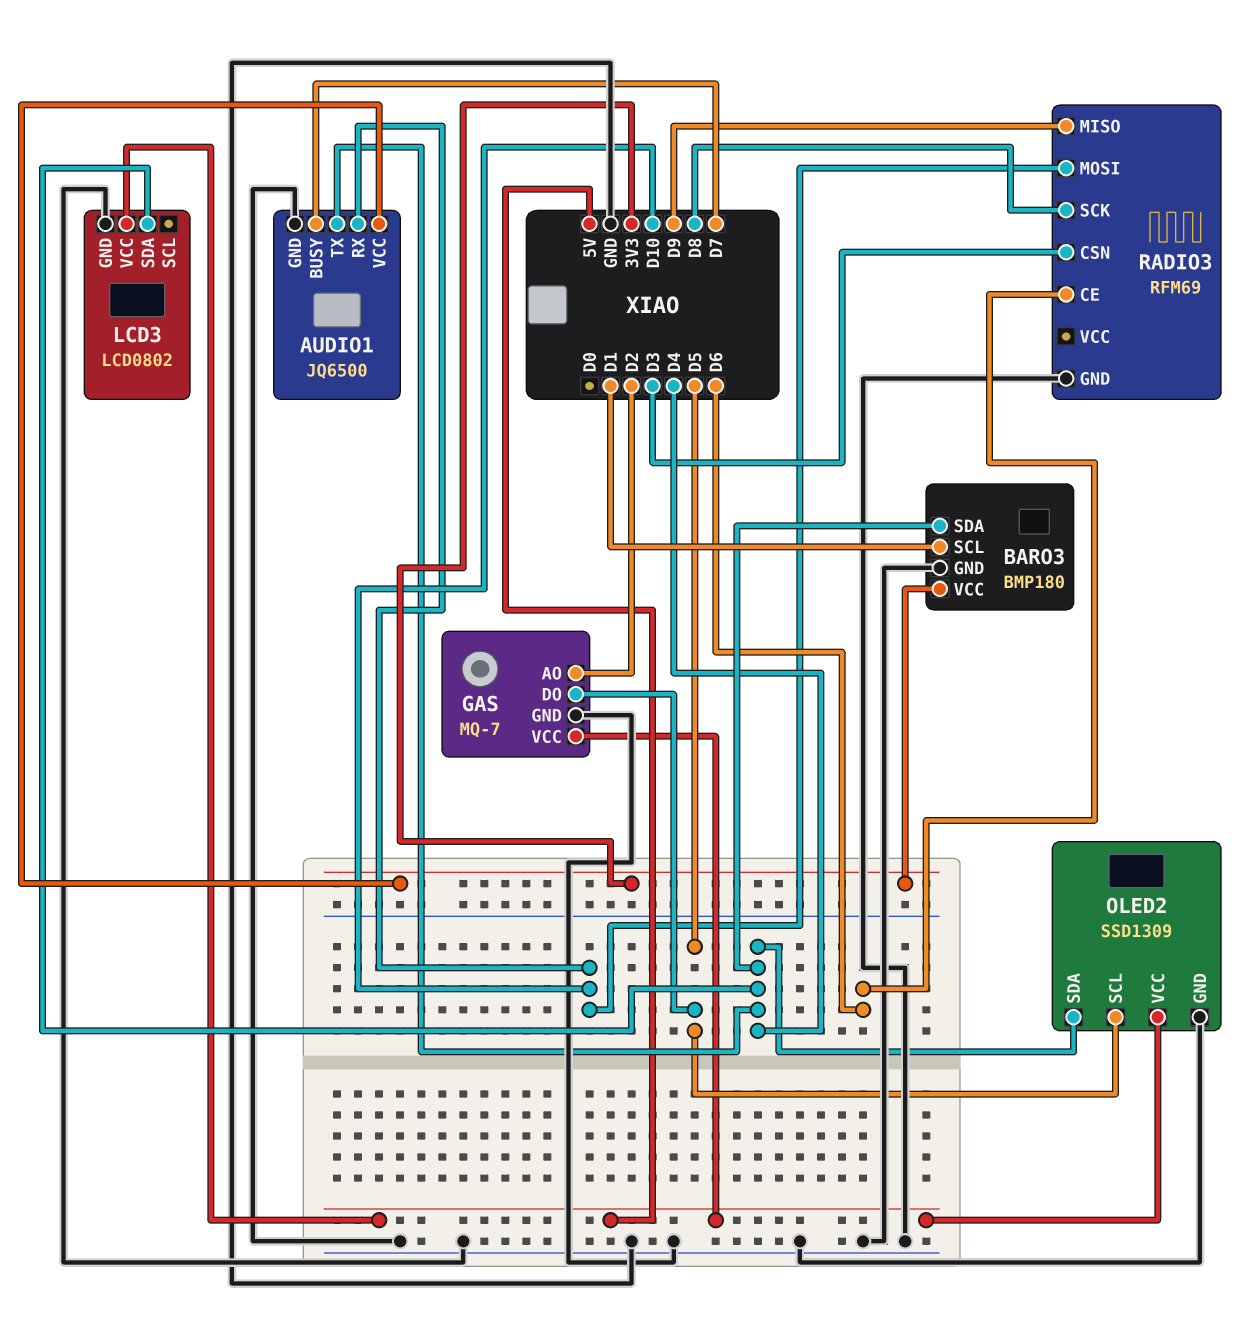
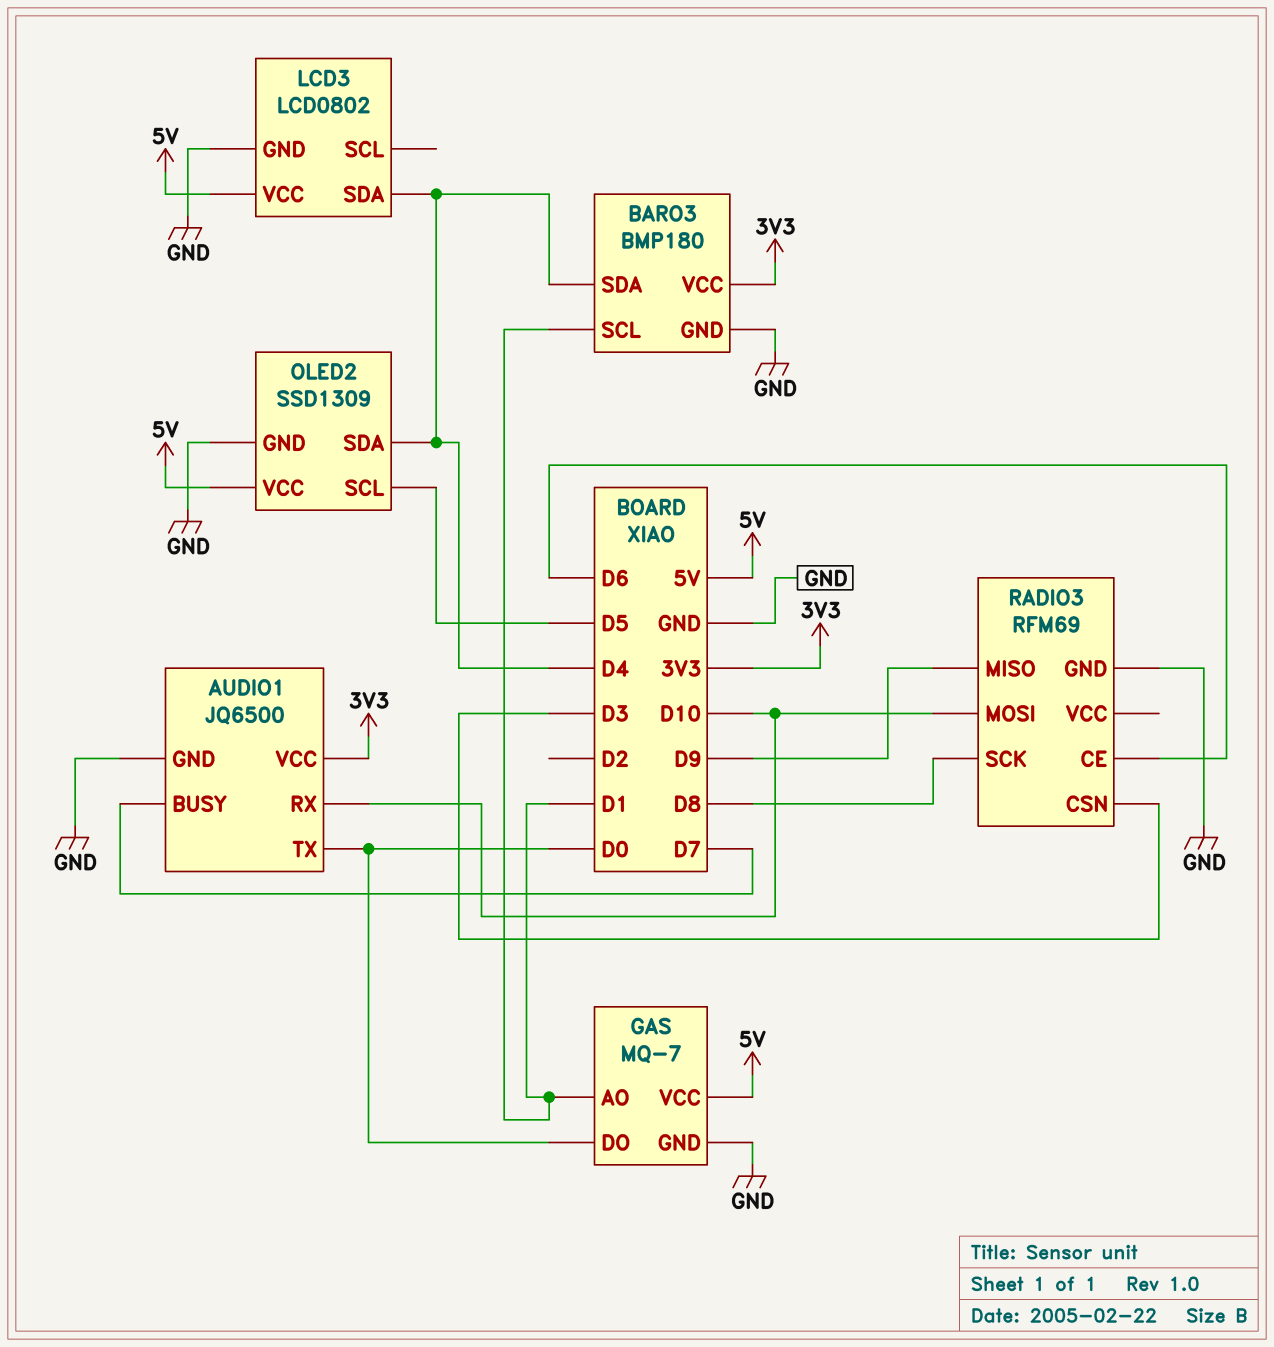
AUDIO1 pin TX: D4 -> D0
GAS pin AO: D2 -> D1
GAS pin DO: D5 -> D0

